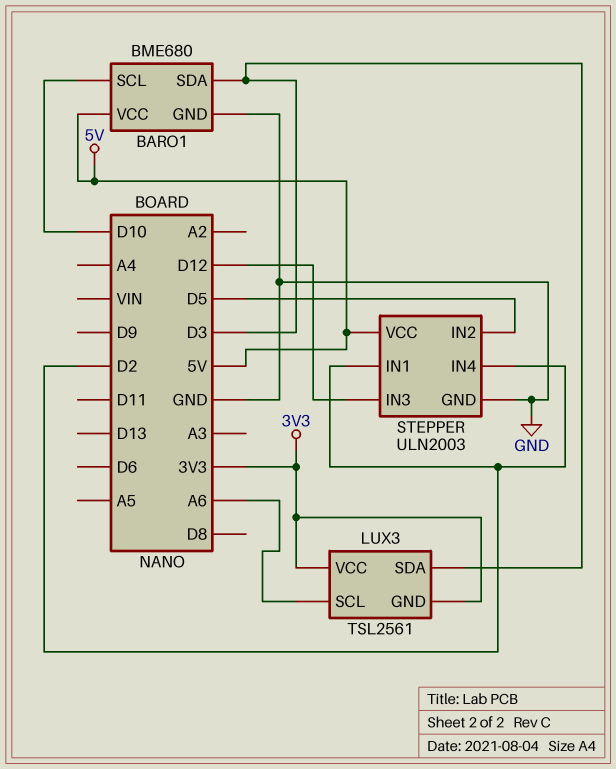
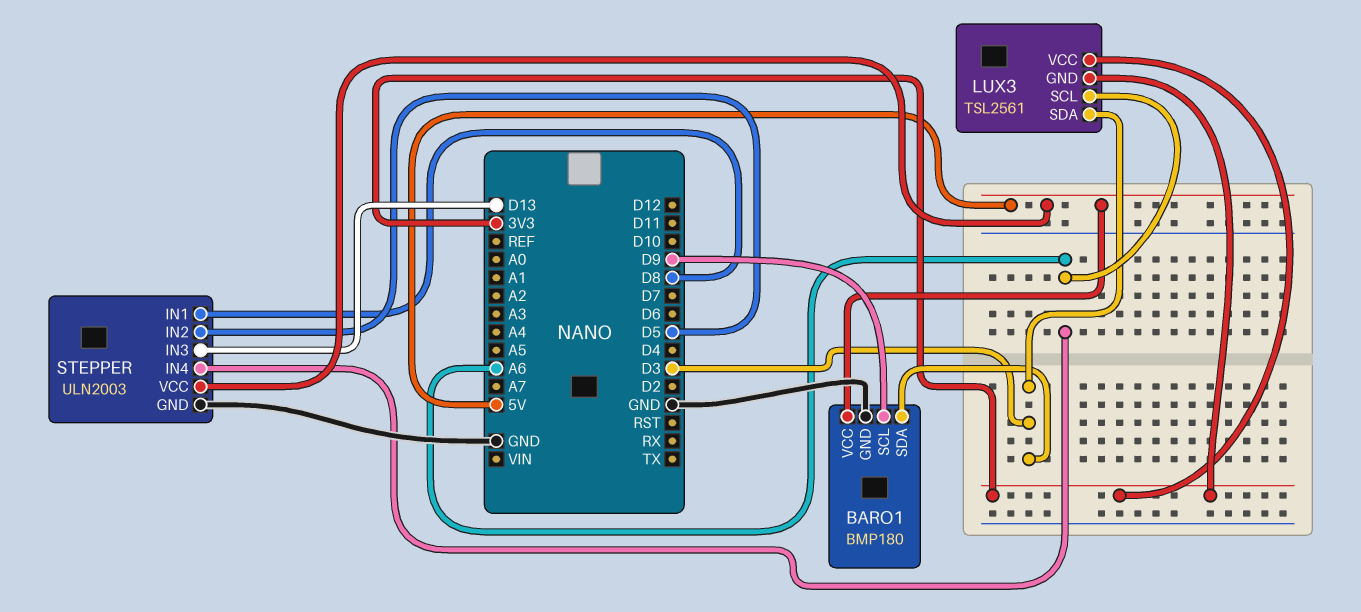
BARO1: BME680 -> BMP180
BARO1 pin SCL: D10 -> D9
STEPPER pin IN1: D2 -> D8
STEPPER pin IN3: D12 -> D13
STEPPER pin IN4: D2 -> A6

